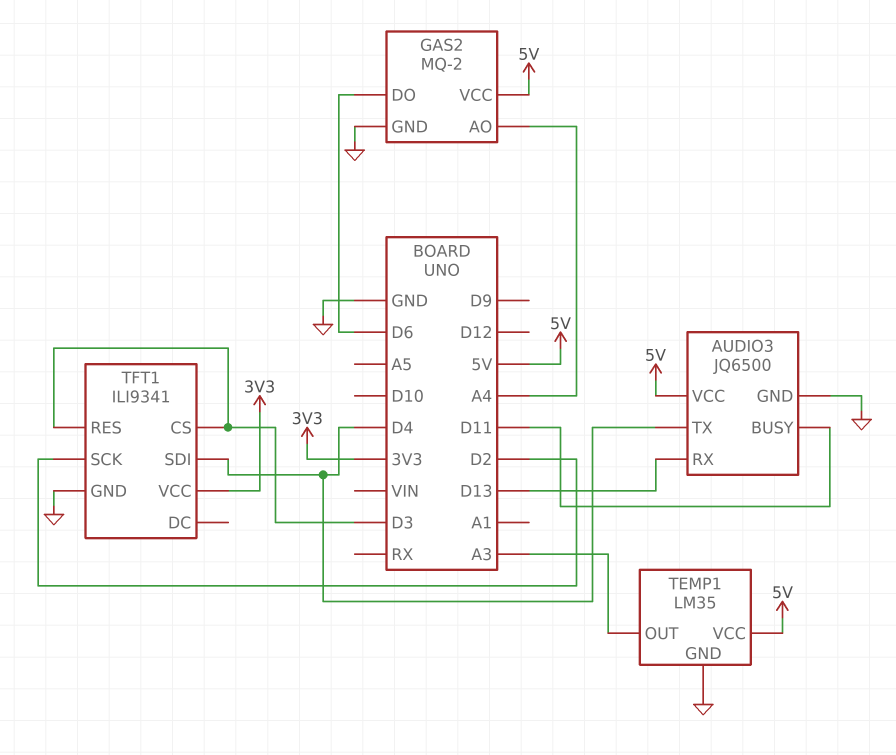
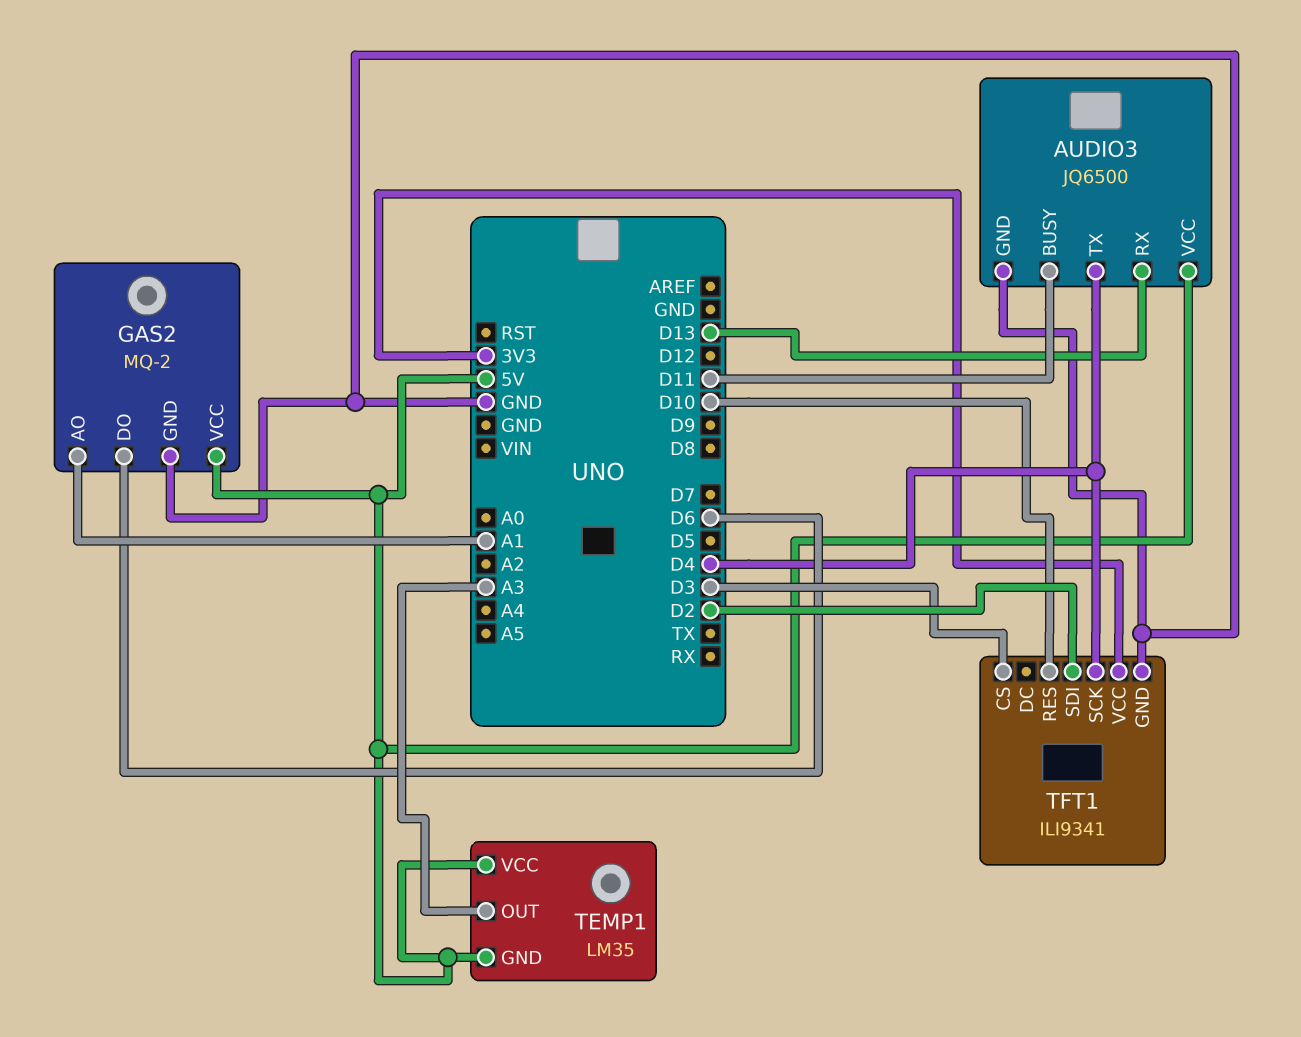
GAS2 pin AO: A4 -> A1
TEMP1 pin GND: GND -> 5V
TFT1 pin RES: D3 -> D10
TFT1 pin SCK: D2 -> D4
TFT1 pin SDI: D4 -> D2

